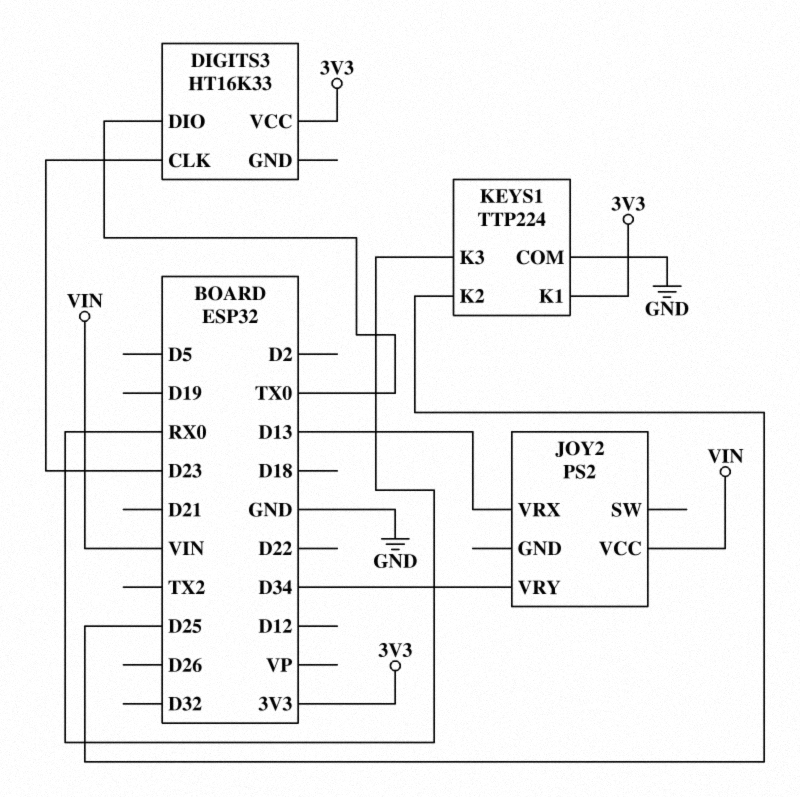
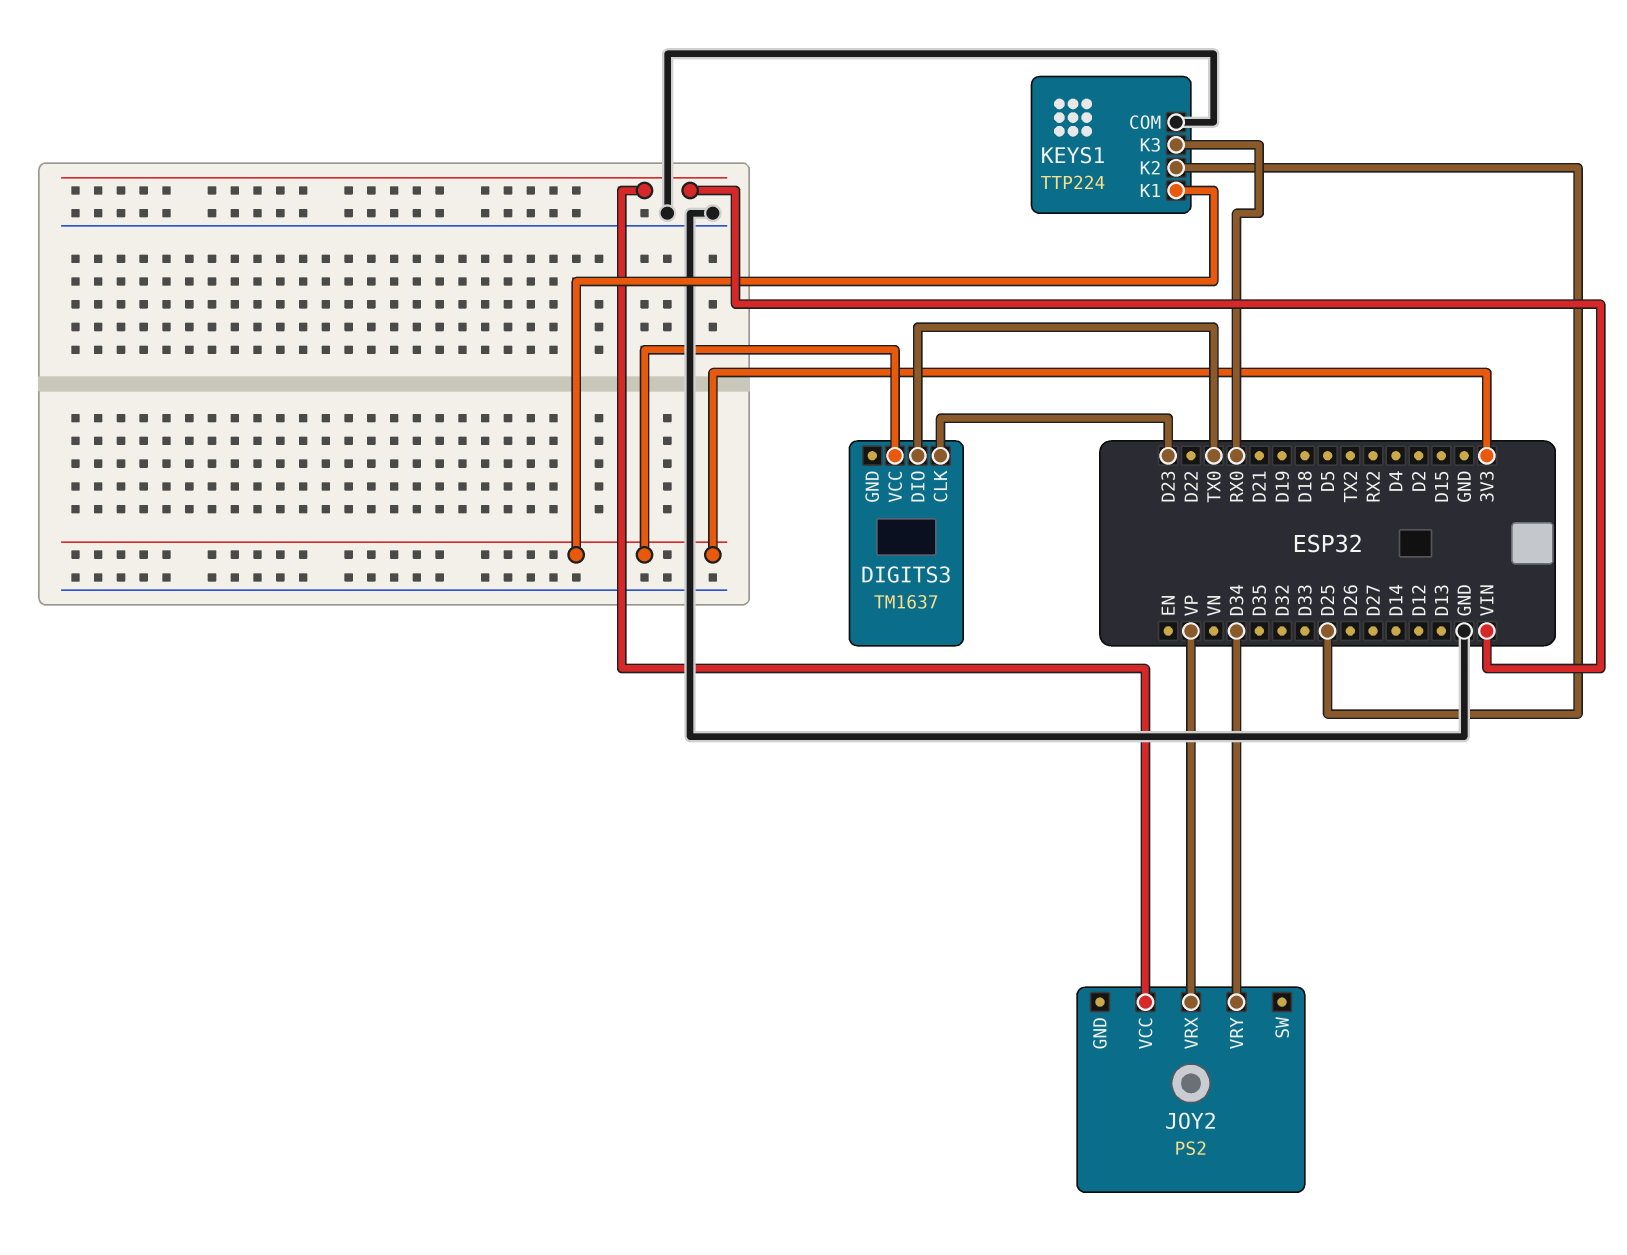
DIGITS3: HT16K33 -> TM1637
JOY2 pin VRX: D13 -> VP

